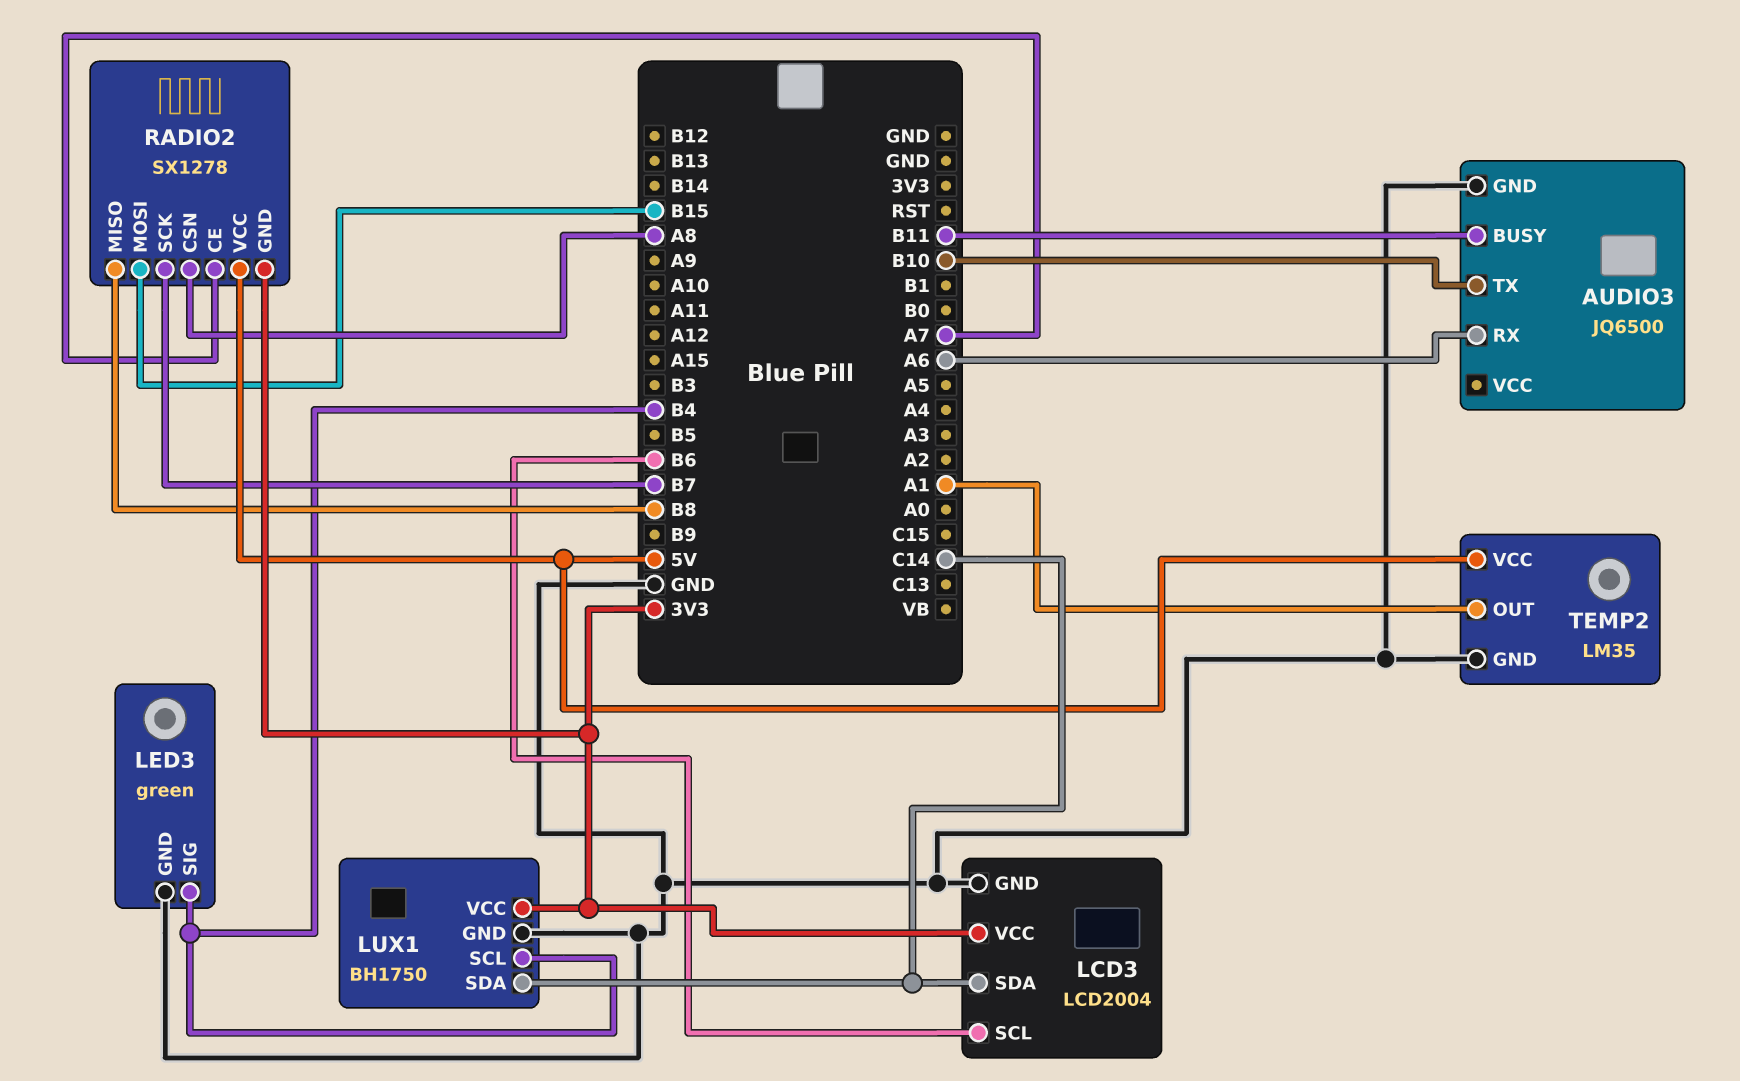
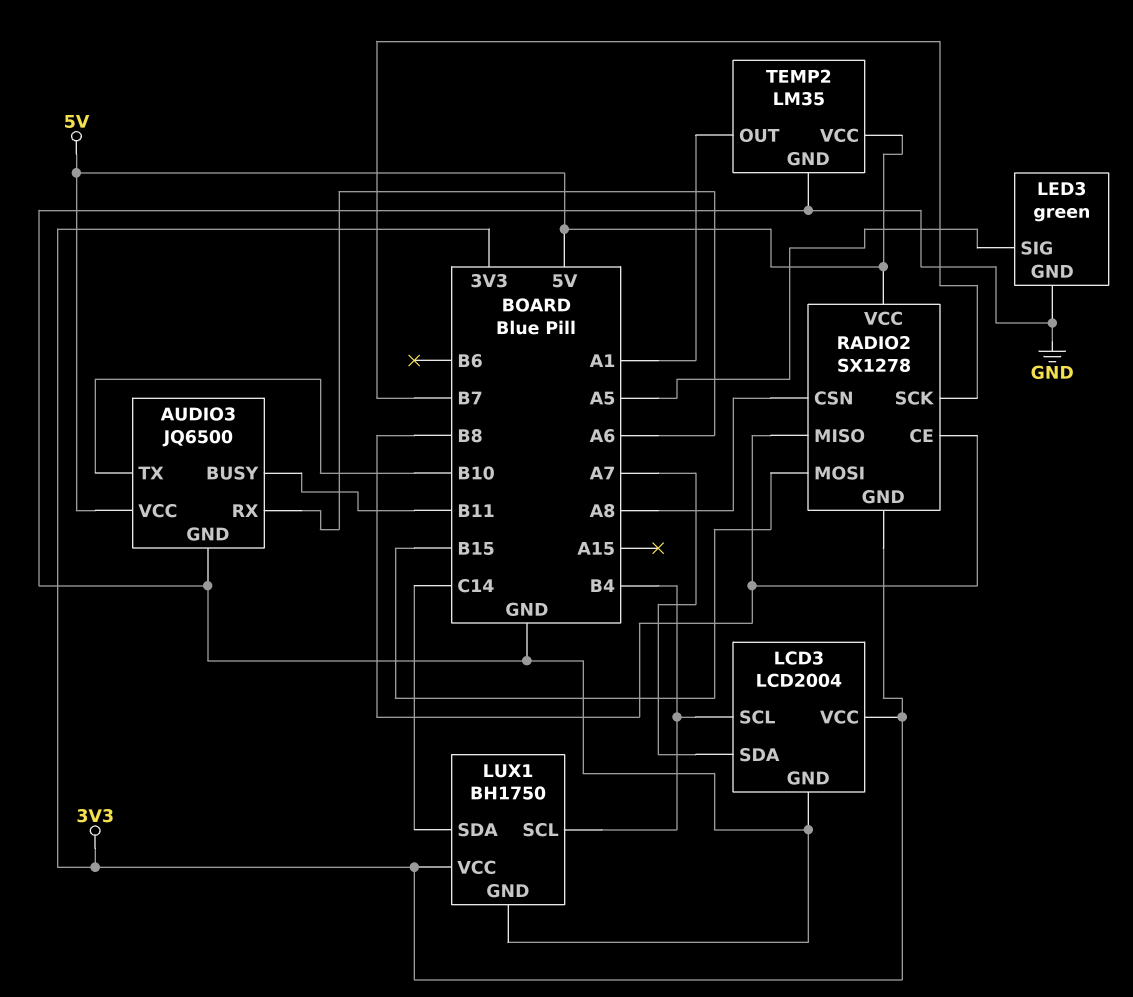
AUDIO3 pin VCC: none -> 5V
LCD3 pin SCL: B6 -> B4
LCD3 pin SDA: C14 -> A7
LED3 pin SIG: B4 -> A5
RADIO2 pin CE: A7 -> B8

